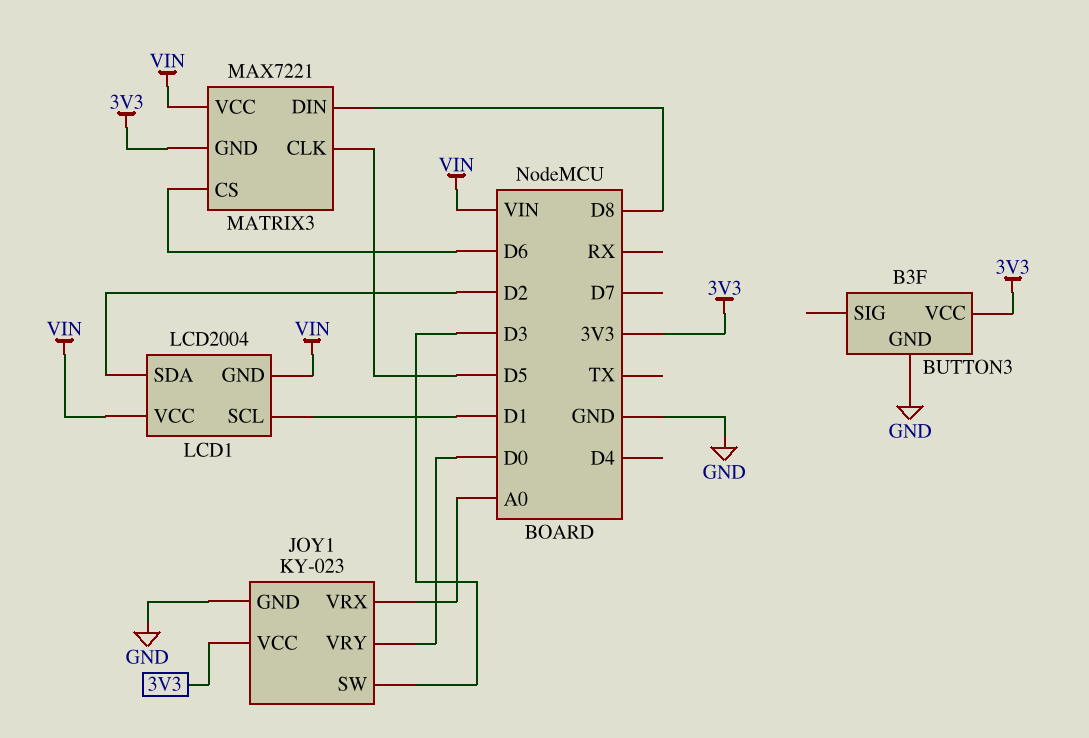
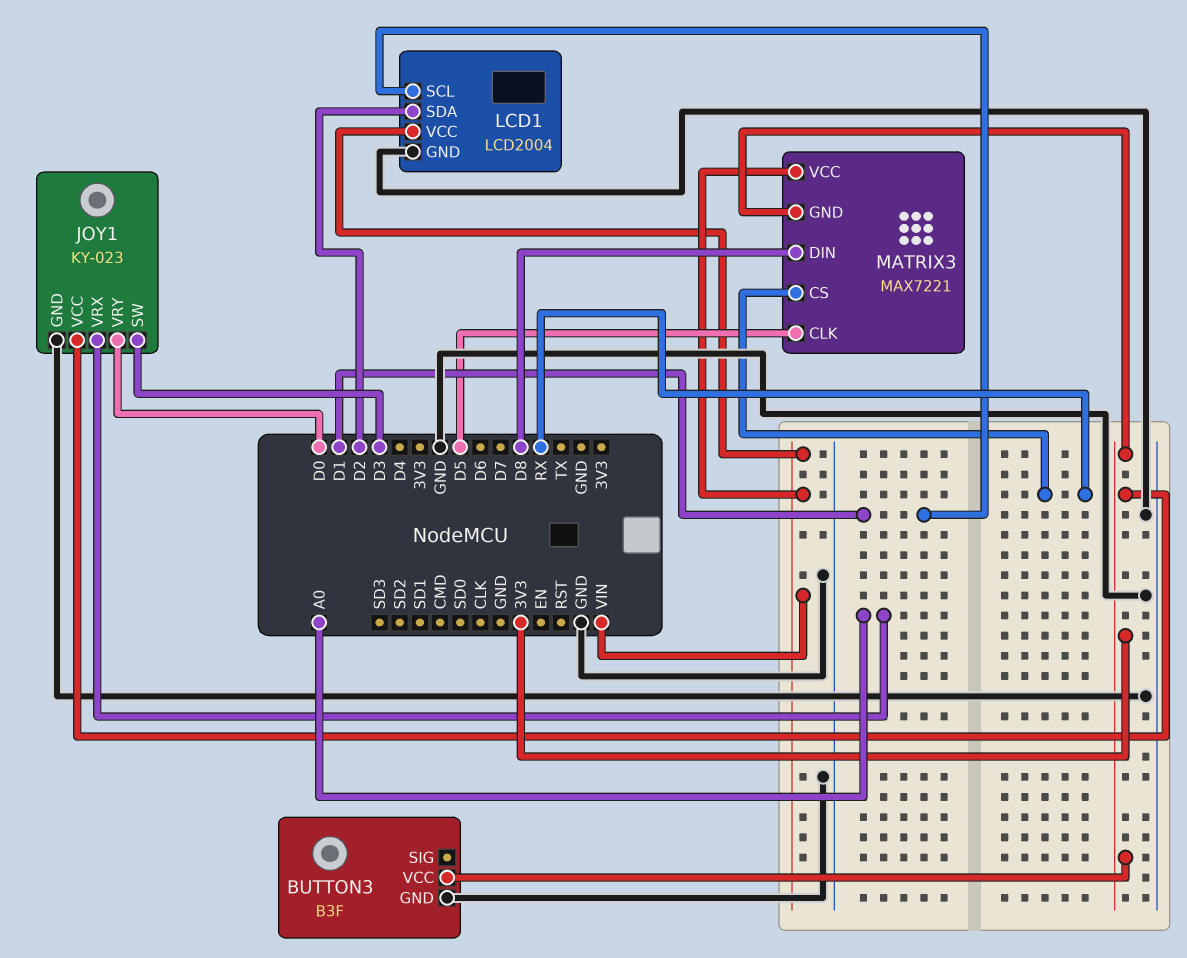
LCD1 pin GND: VIN -> GND
MATRIX3 pin CS: D6 -> RX

